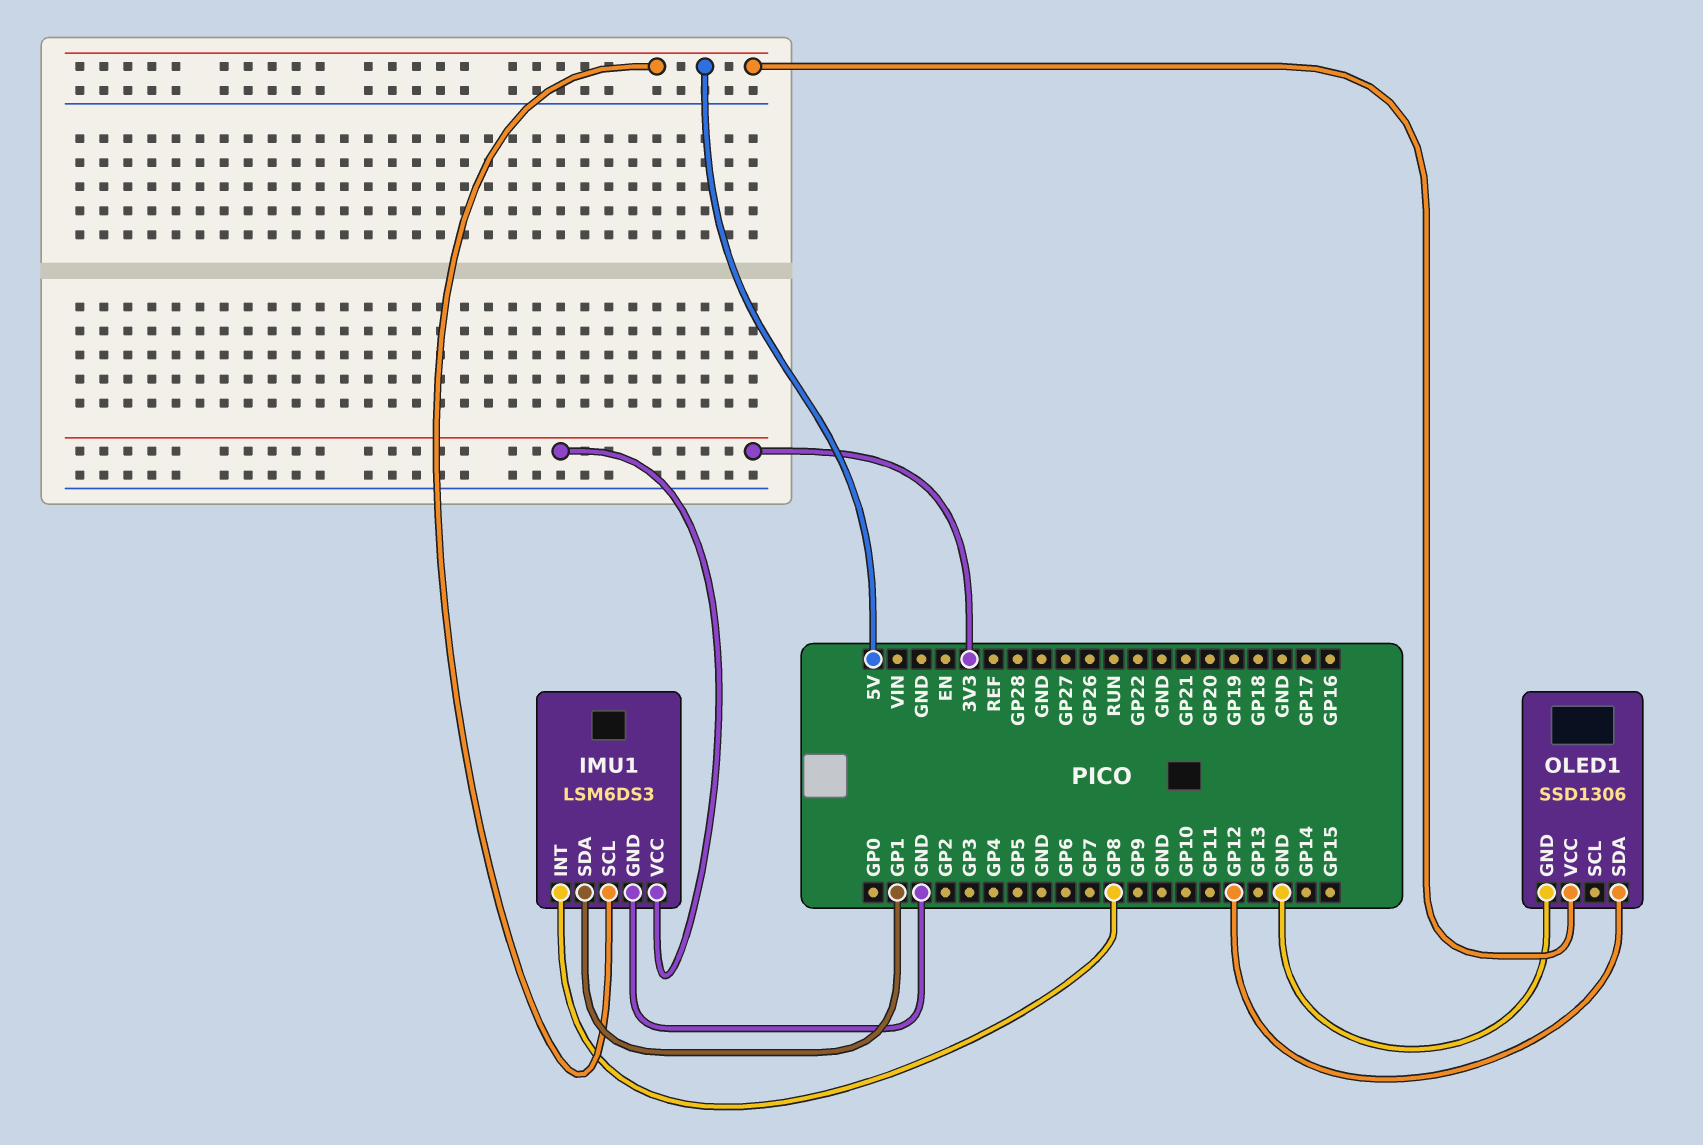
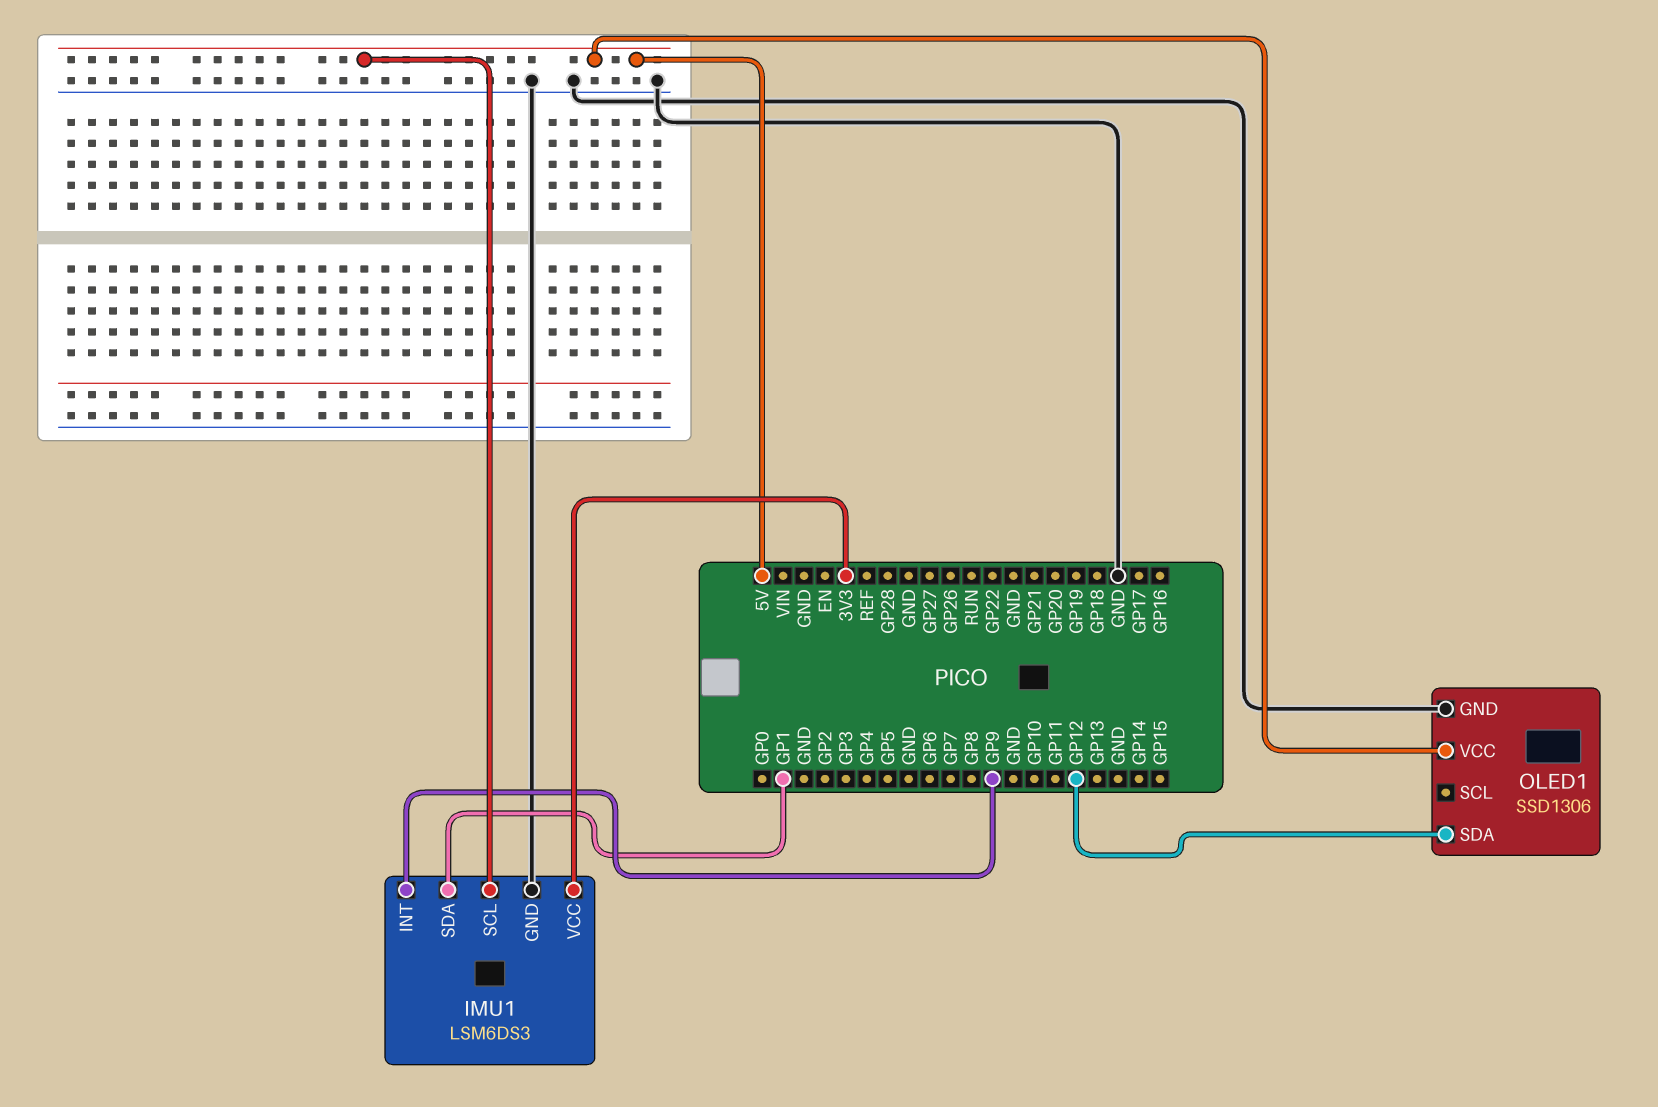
IMU1 pin INT: GP8 -> GP9

